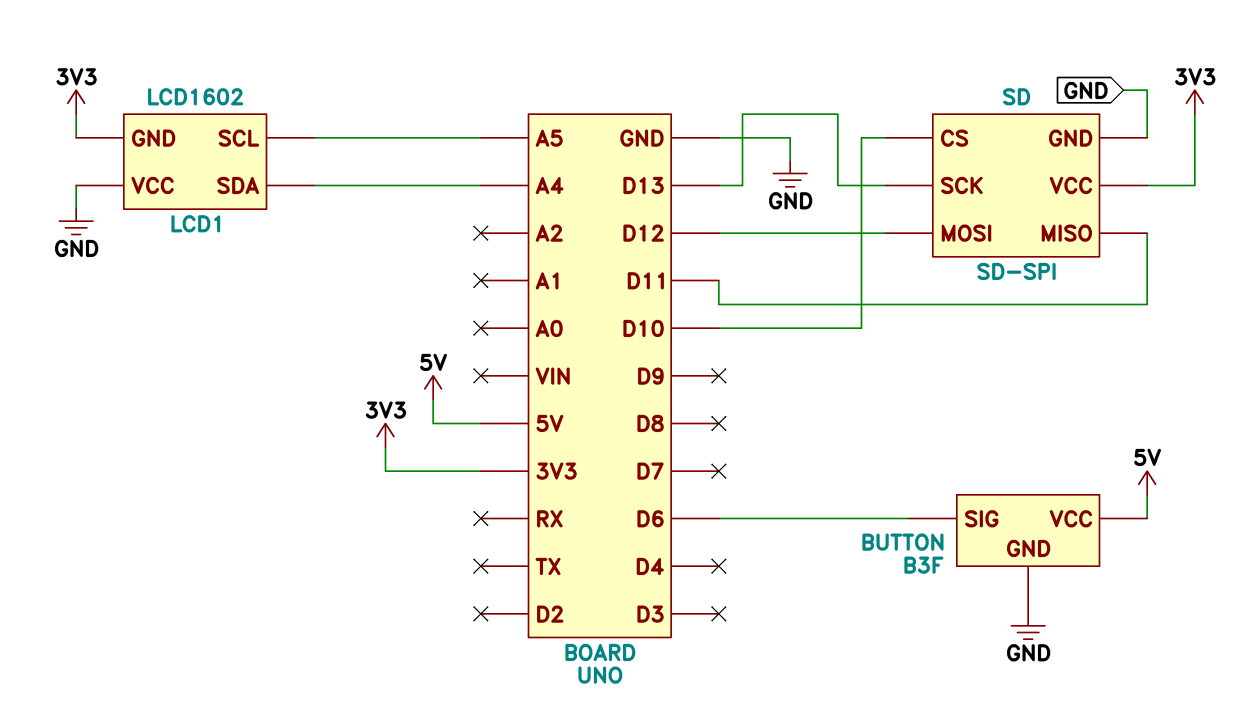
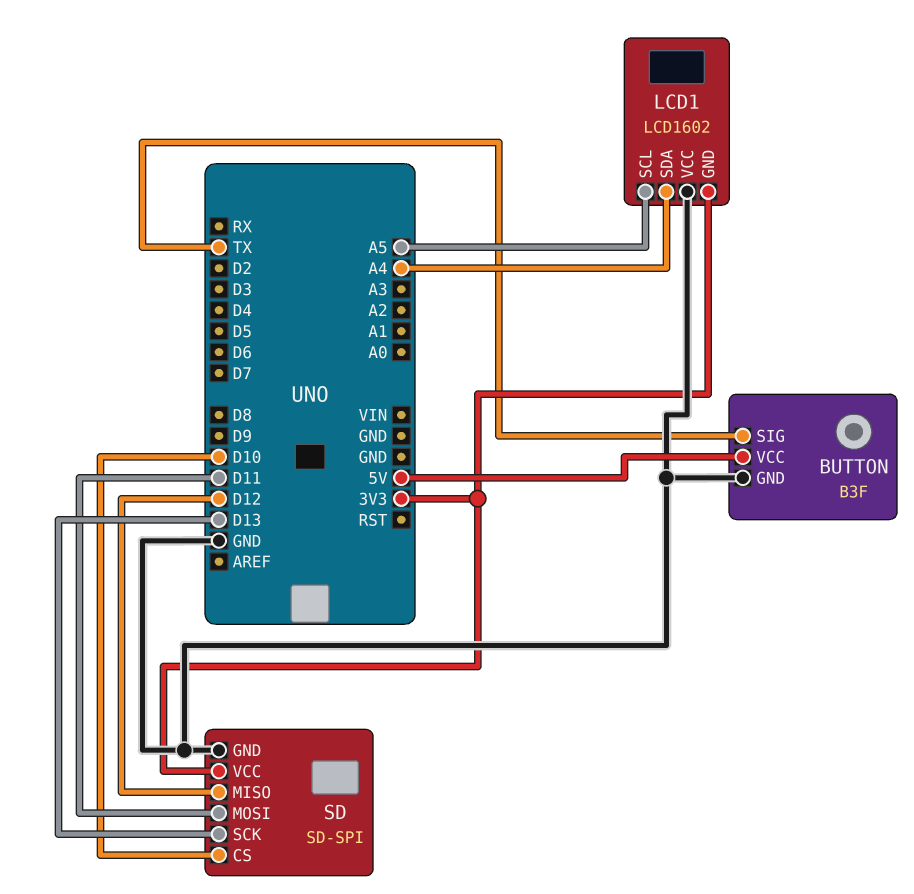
BUTTON pin SIG: D6 -> TX
SD pin MISO: D11 -> D12
SD pin MOSI: D12 -> D11

